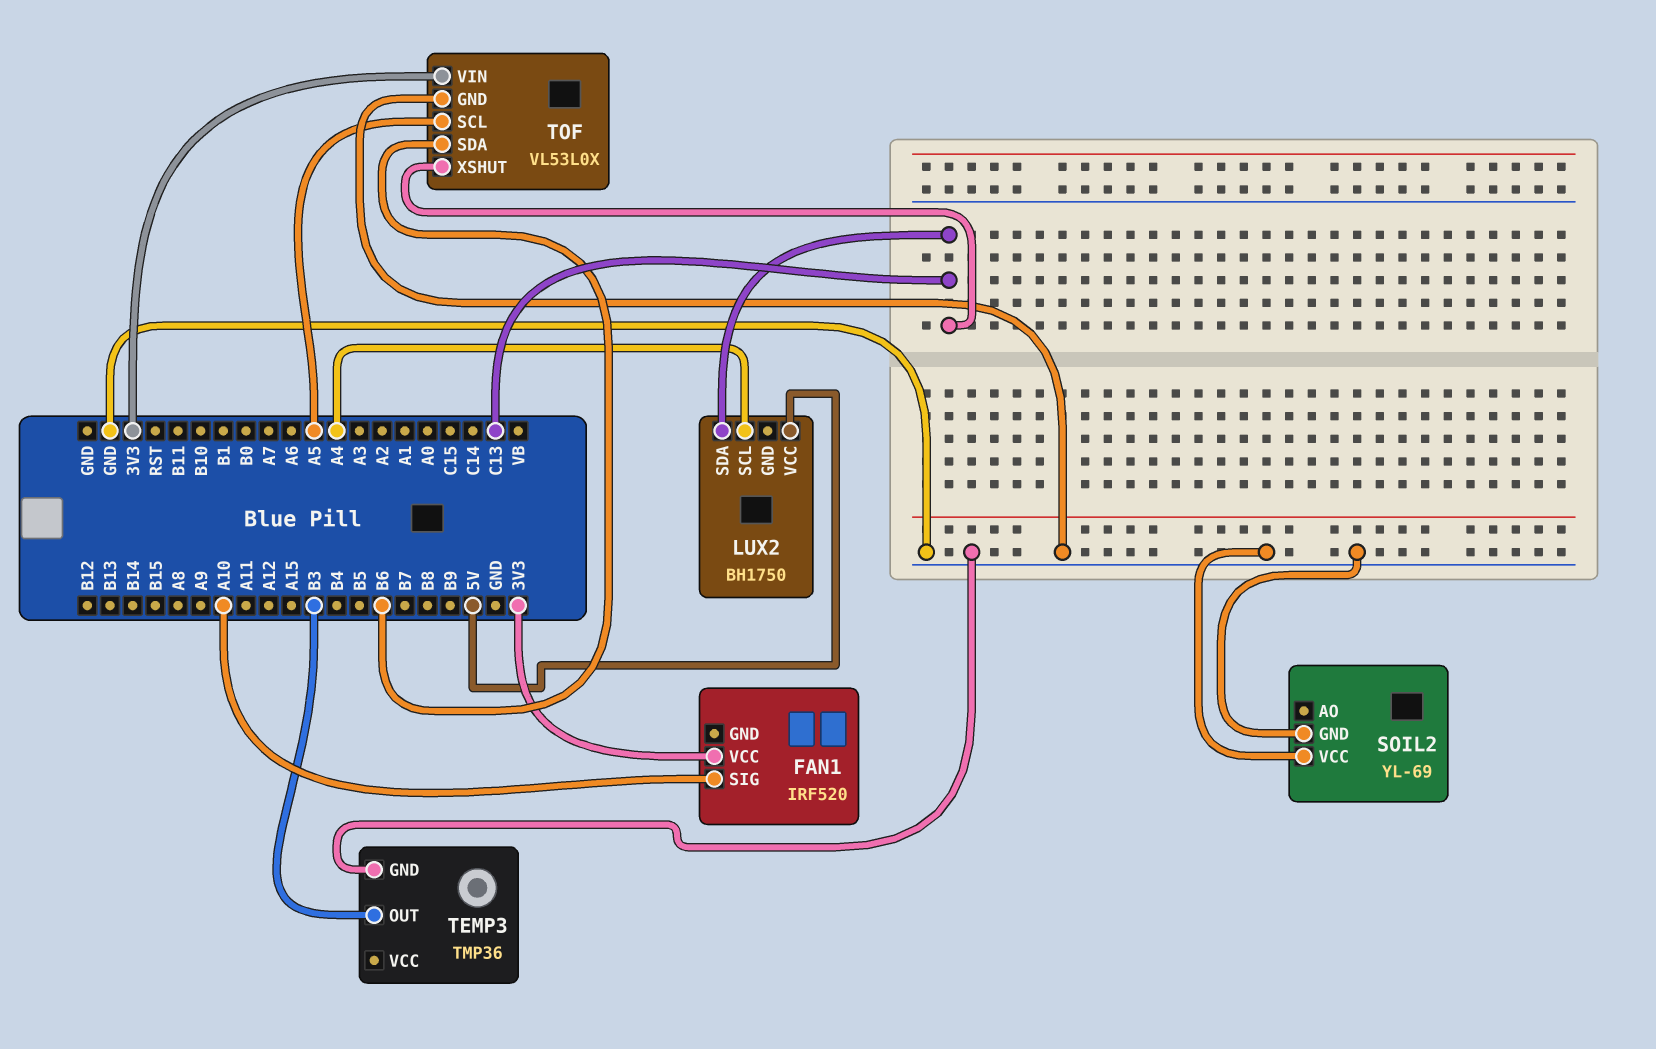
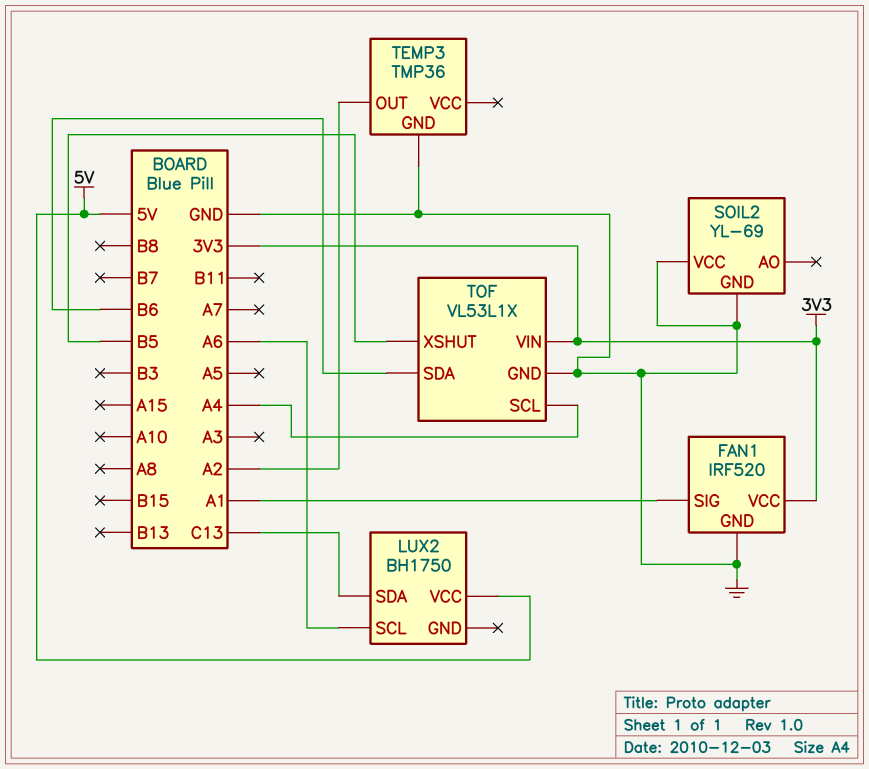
FAN1 pin GND: none -> GND
FAN1 pin SIG: A10 -> A1
LUX2 pin SCL: A4 -> A6
TEMP3 pin OUT: B3 -> A2
TOF: VL53L0X -> VL53L1X
TOF pin SCL: A5 -> A4
TOF pin XSHUT: C13 -> B5

